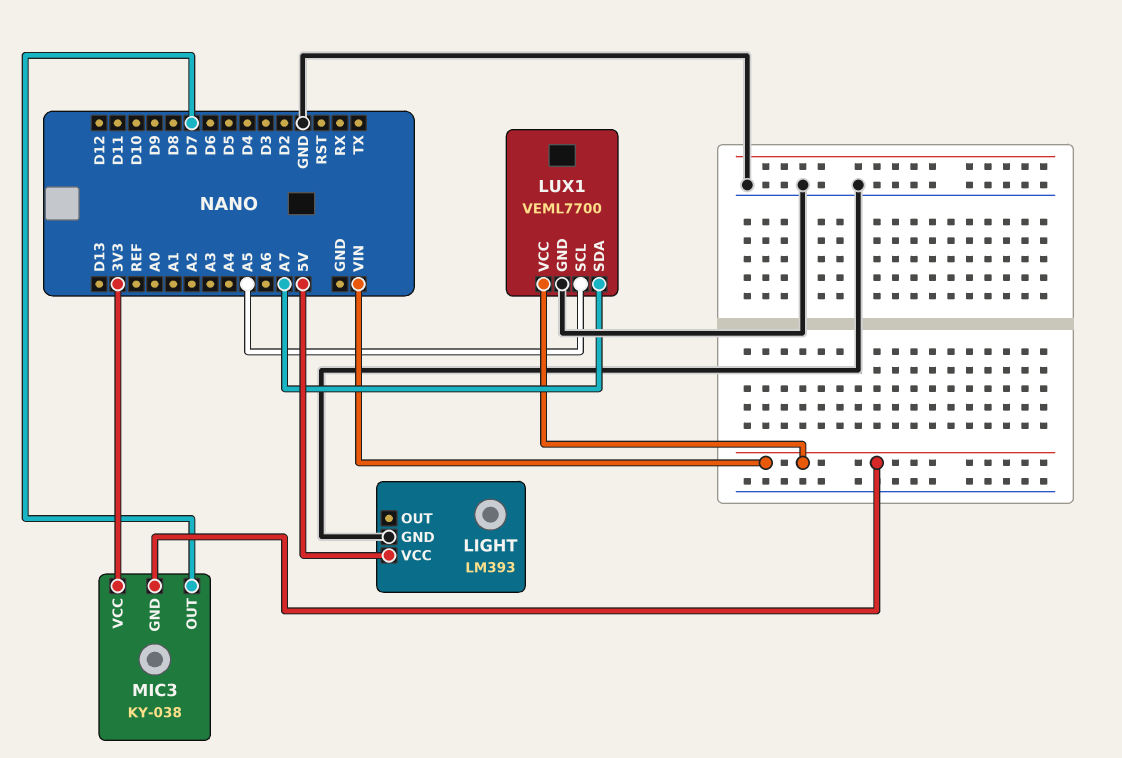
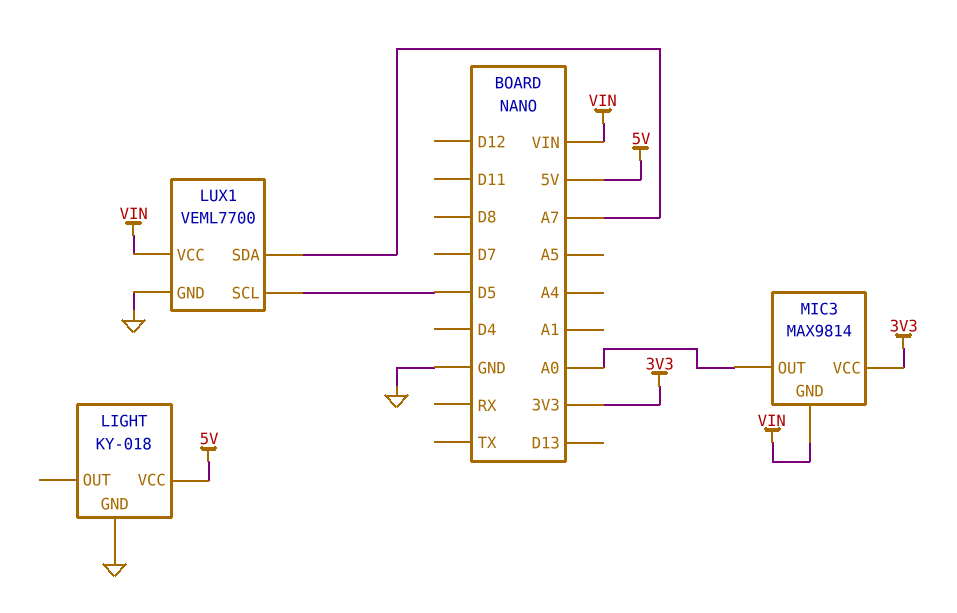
LIGHT: LM393 -> KY-018
LUX1 pin SCL: A5 -> D5
MIC3: KY-038 -> MAX9814
MIC3 pin OUT: D7 -> A0

